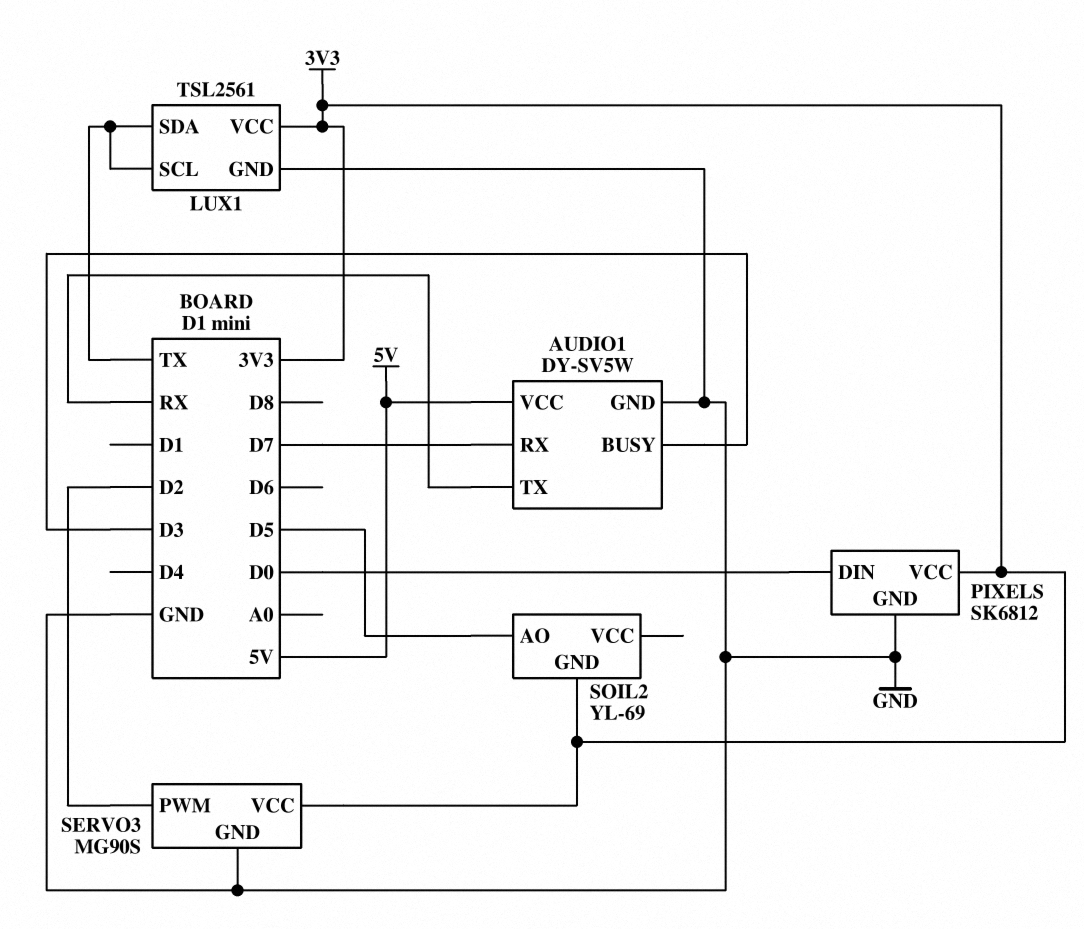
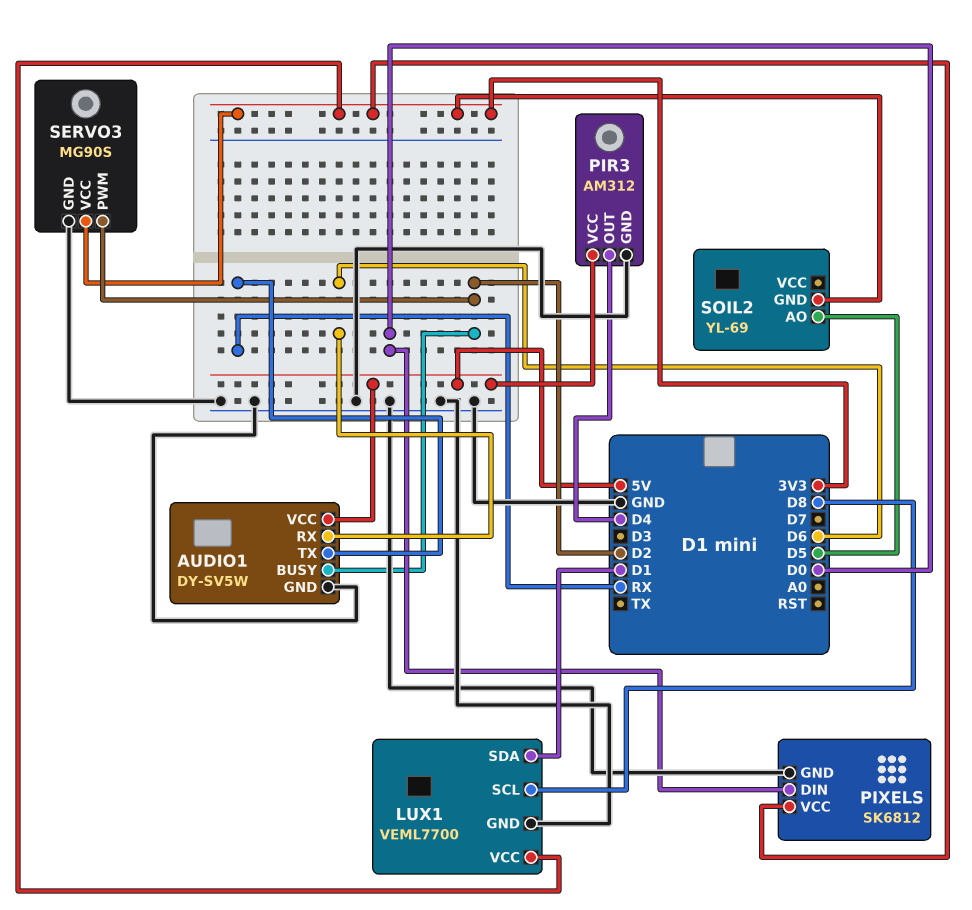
AUDIO1 pin BUSY: D3 -> D2
AUDIO1 pin RX: D7 -> D6
LUX1: TSL2561 -> VEML7700
LUX1 pin SCL: TX -> D8
LUX1 pin SDA: TX -> D1
PIR3: none -> AM312
PIR3 pin GND: none -> GND
PIR3 pin OUT: none -> D4
PIR3 pin VCC: none -> 5V

